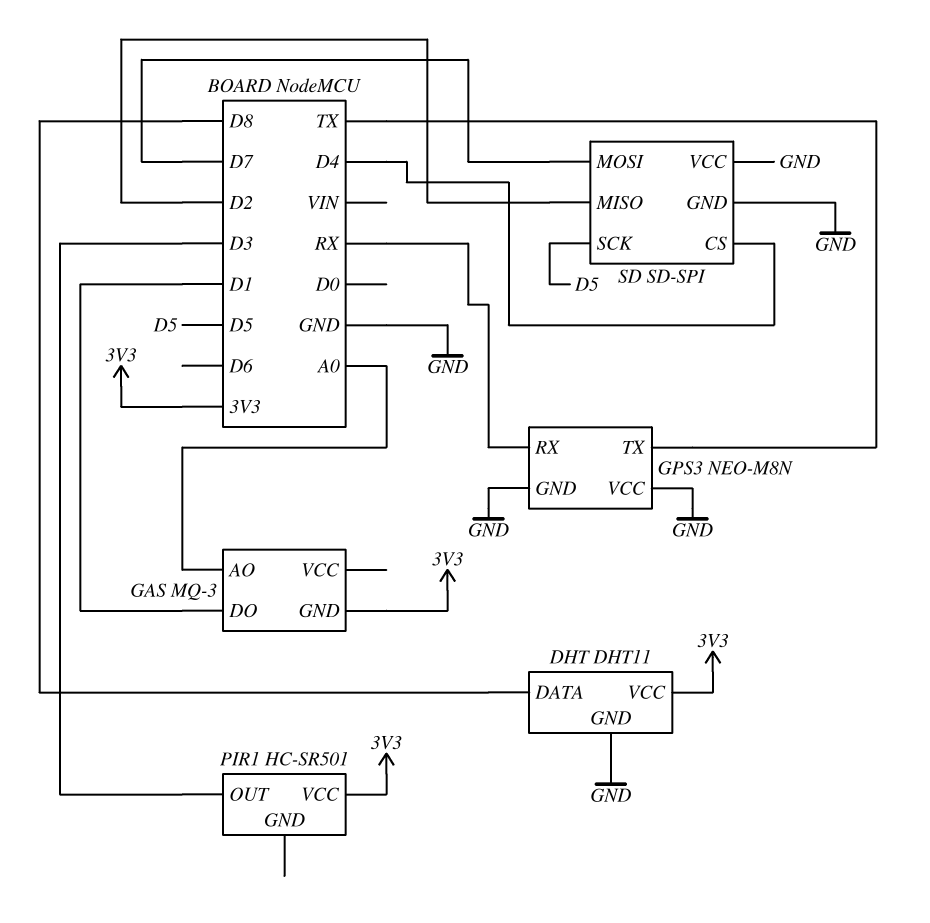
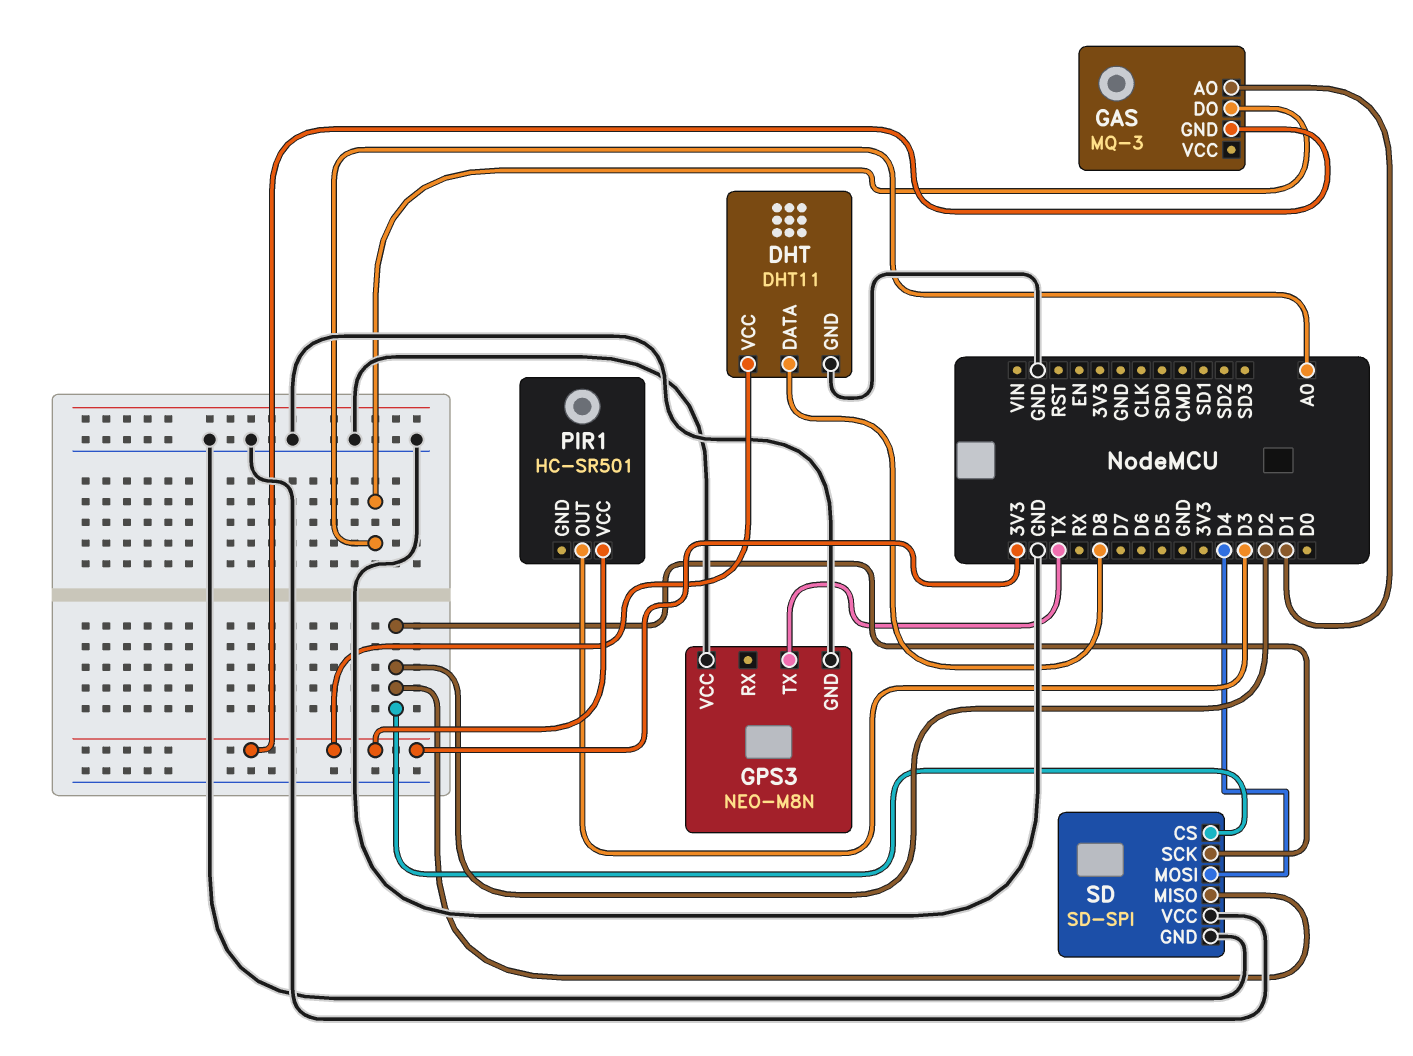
GAS pin AO: A0 -> D1
GAS pin DO: D1 -> A0
GPS3 pin RX: RX -> none
SD pin CS: D4 -> D2
SD pin MOSI: D7 -> D4
SD pin SCK: D5 -> D2

